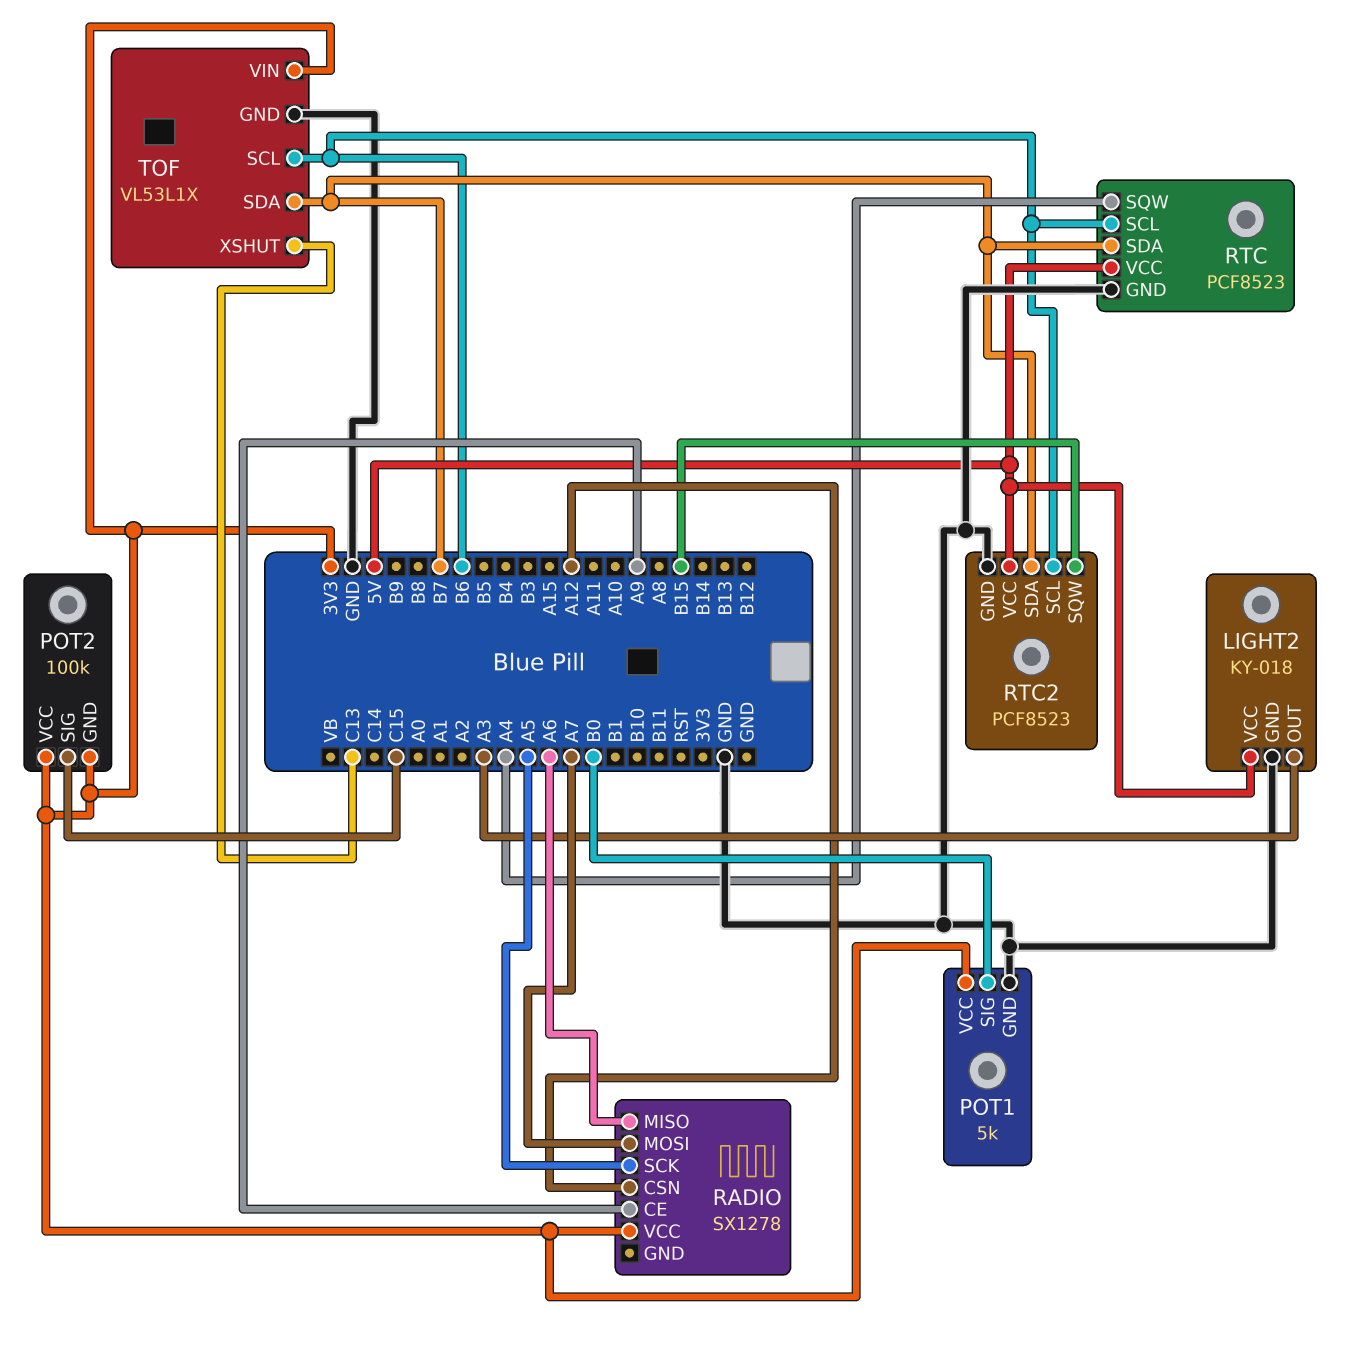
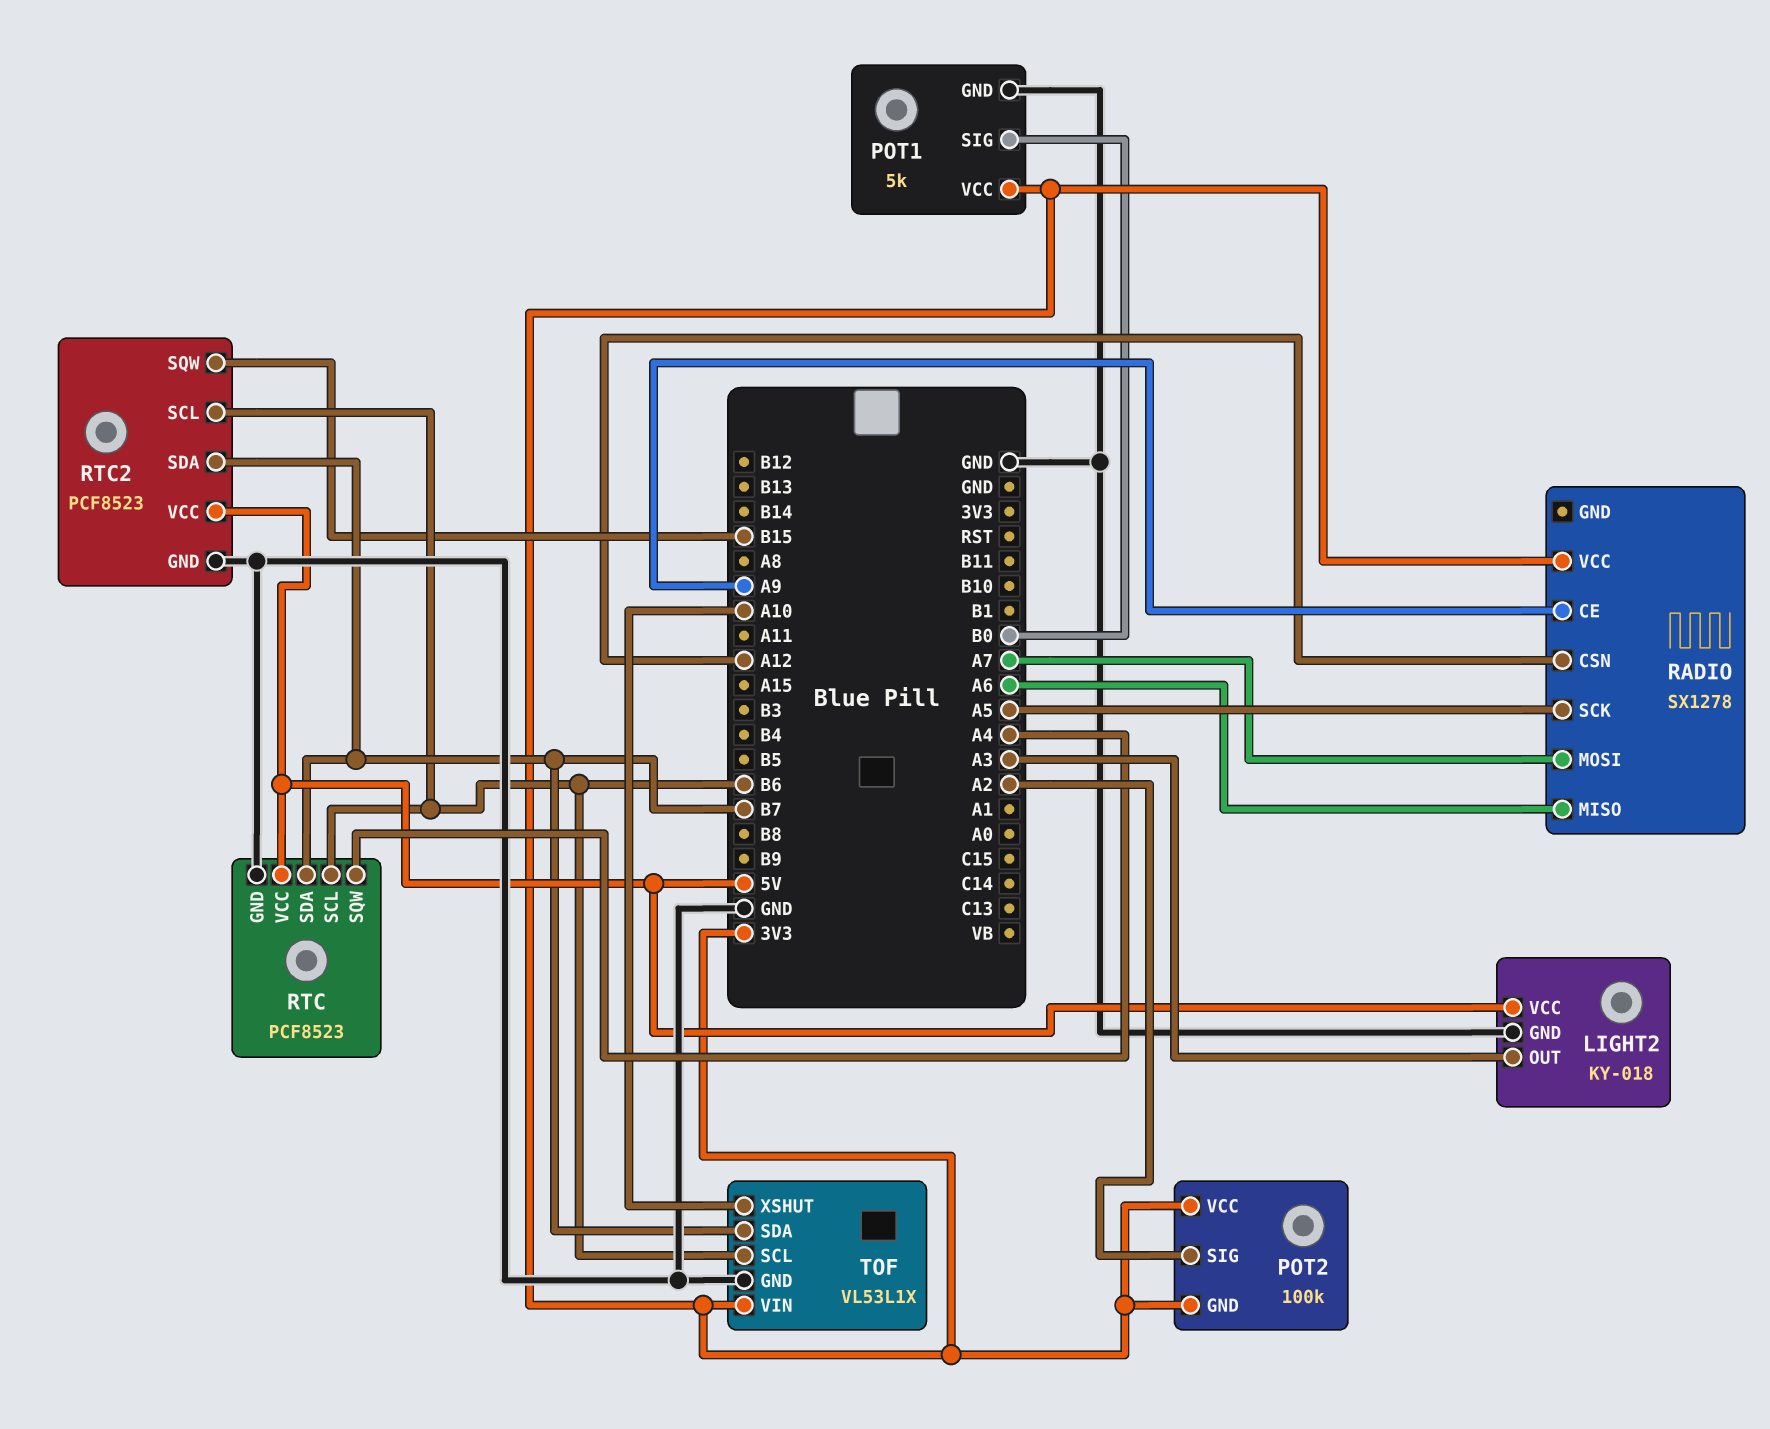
POT2 pin SIG: C15 -> A2
TOF pin XSHUT: C13 -> A10

